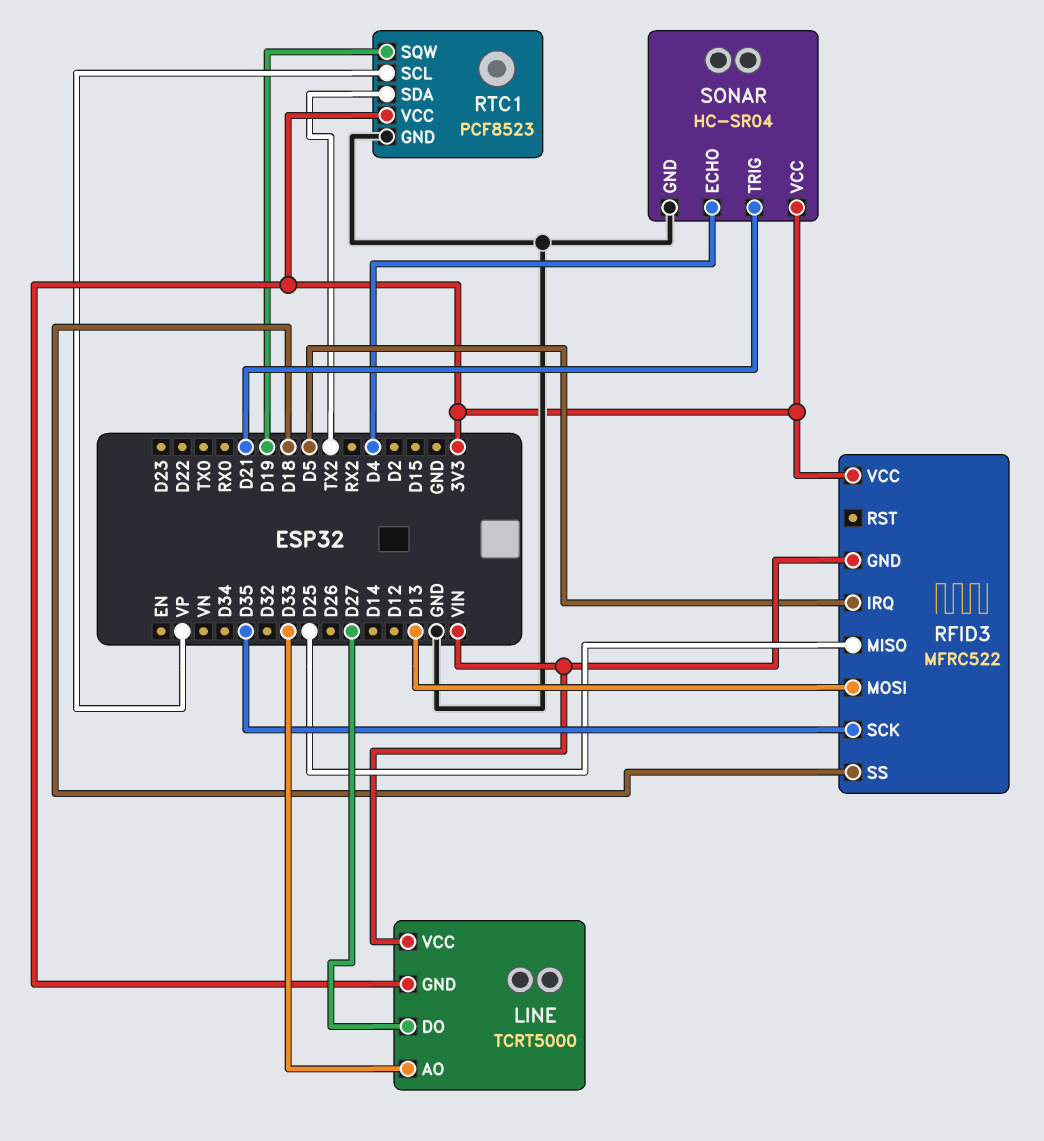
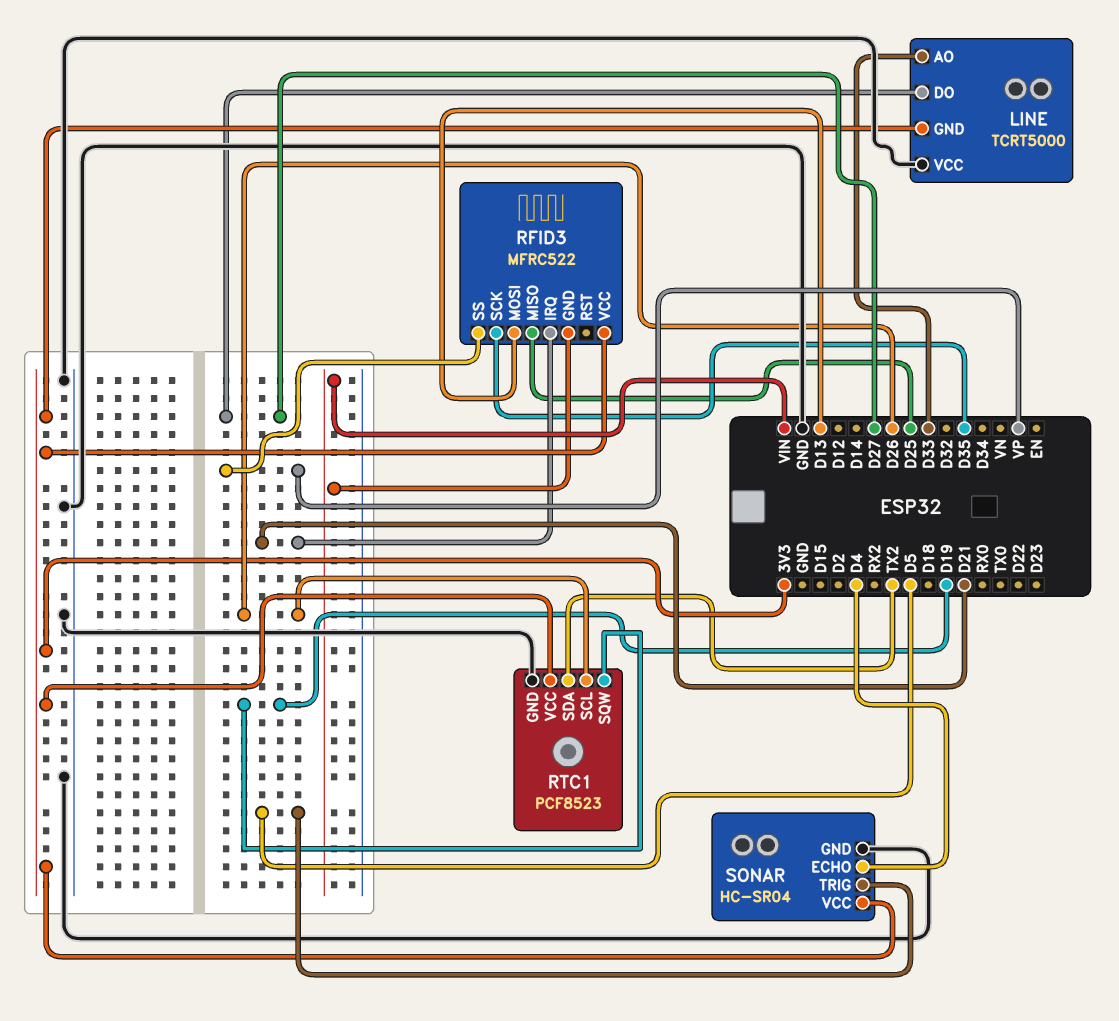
LINE pin VCC: VIN -> GND
RFID3 pin IRQ: D5 -> D21
RFID3 pin SS: D18 -> VP
RTC1 pin SCL: VP -> D26
SONAR pin TRIG: D21 -> D5

